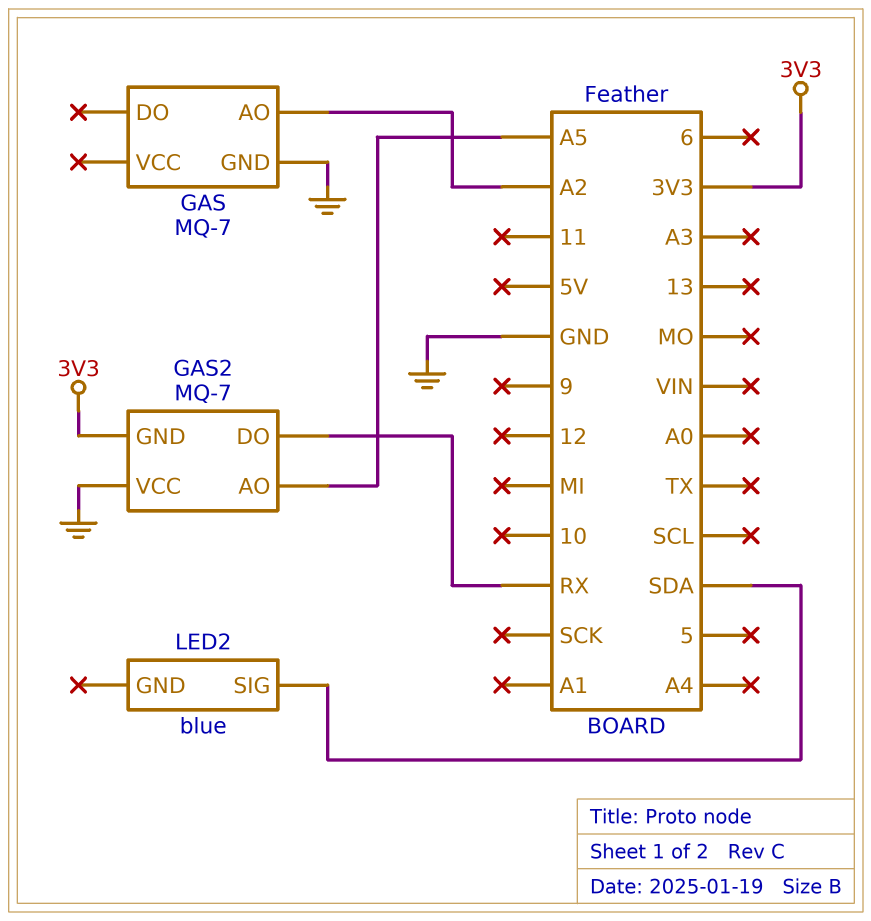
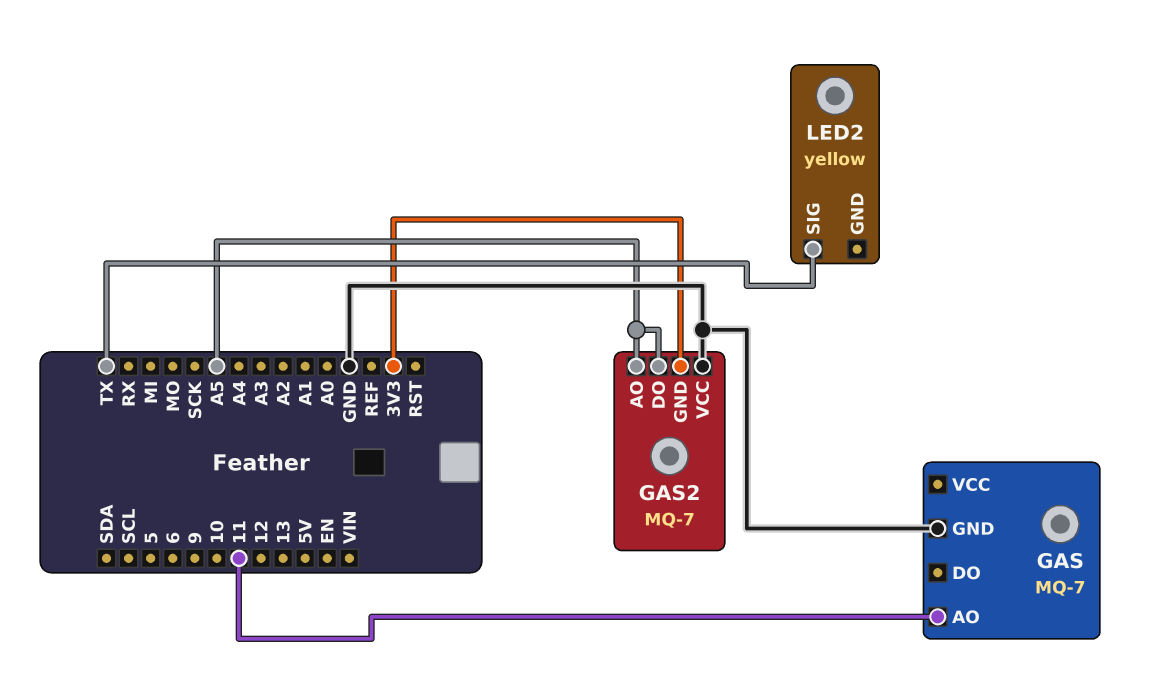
GAS pin AO: A2 -> 11
GAS2 pin DO: RX -> A5
LED2: blue -> yellow
LED2 pin SIG: SDA -> TX

